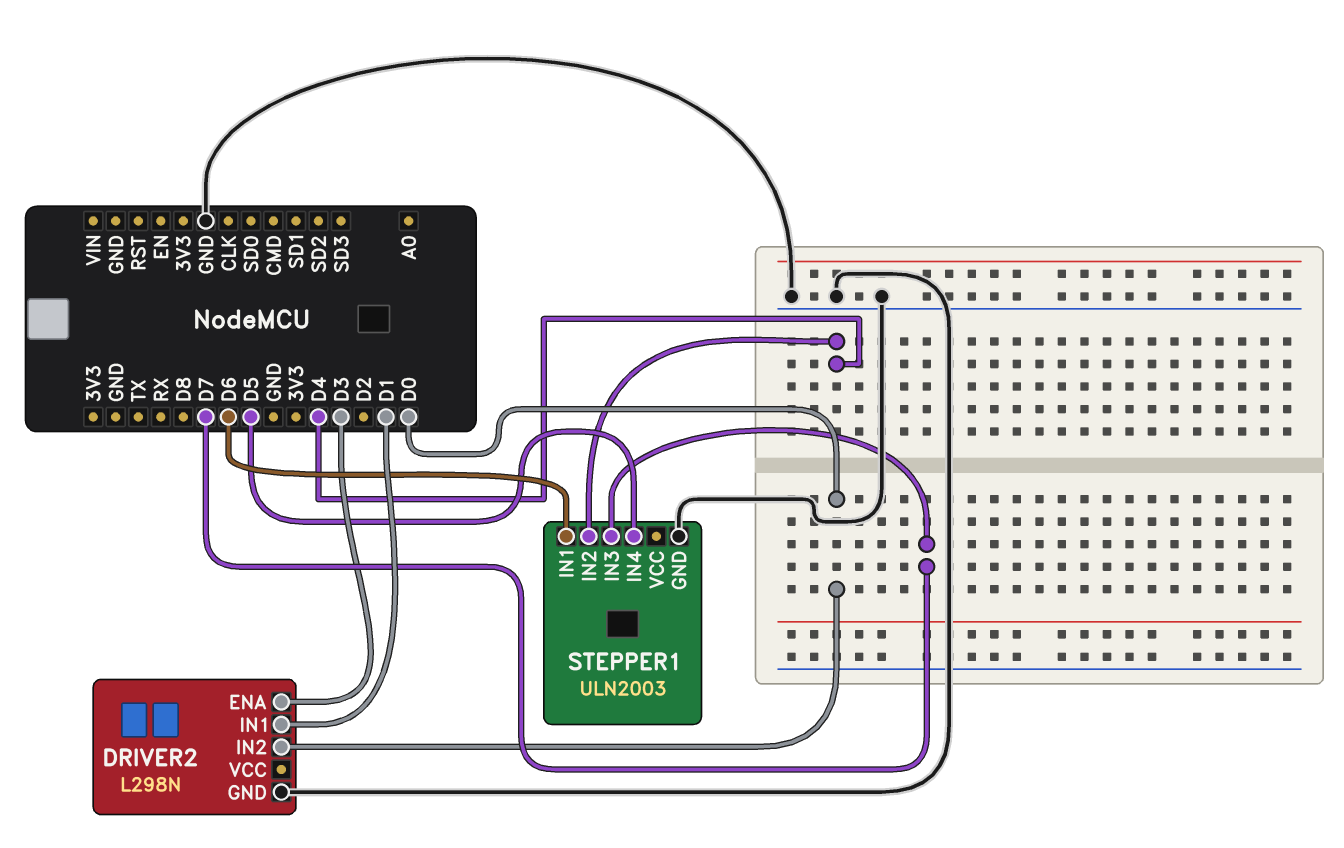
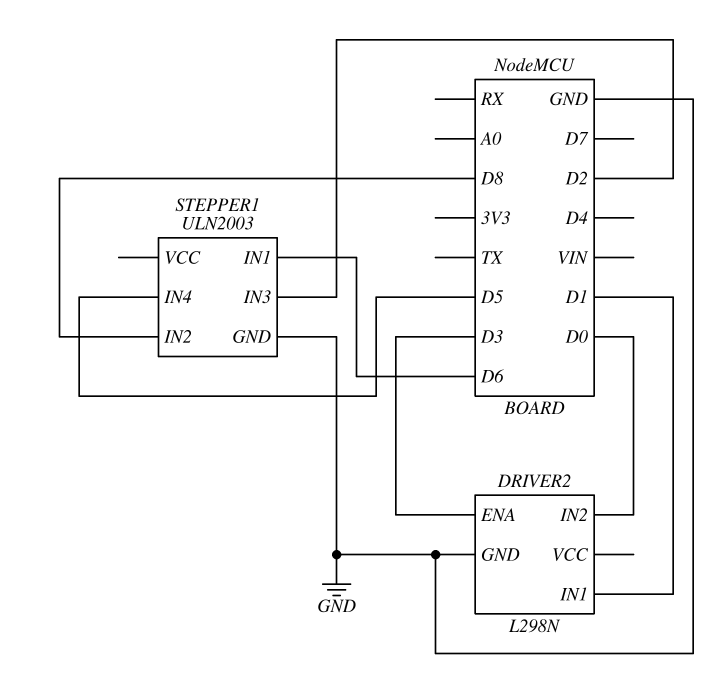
STEPPER1 pin IN2: D4 -> D8
STEPPER1 pin IN3: D7 -> D2

